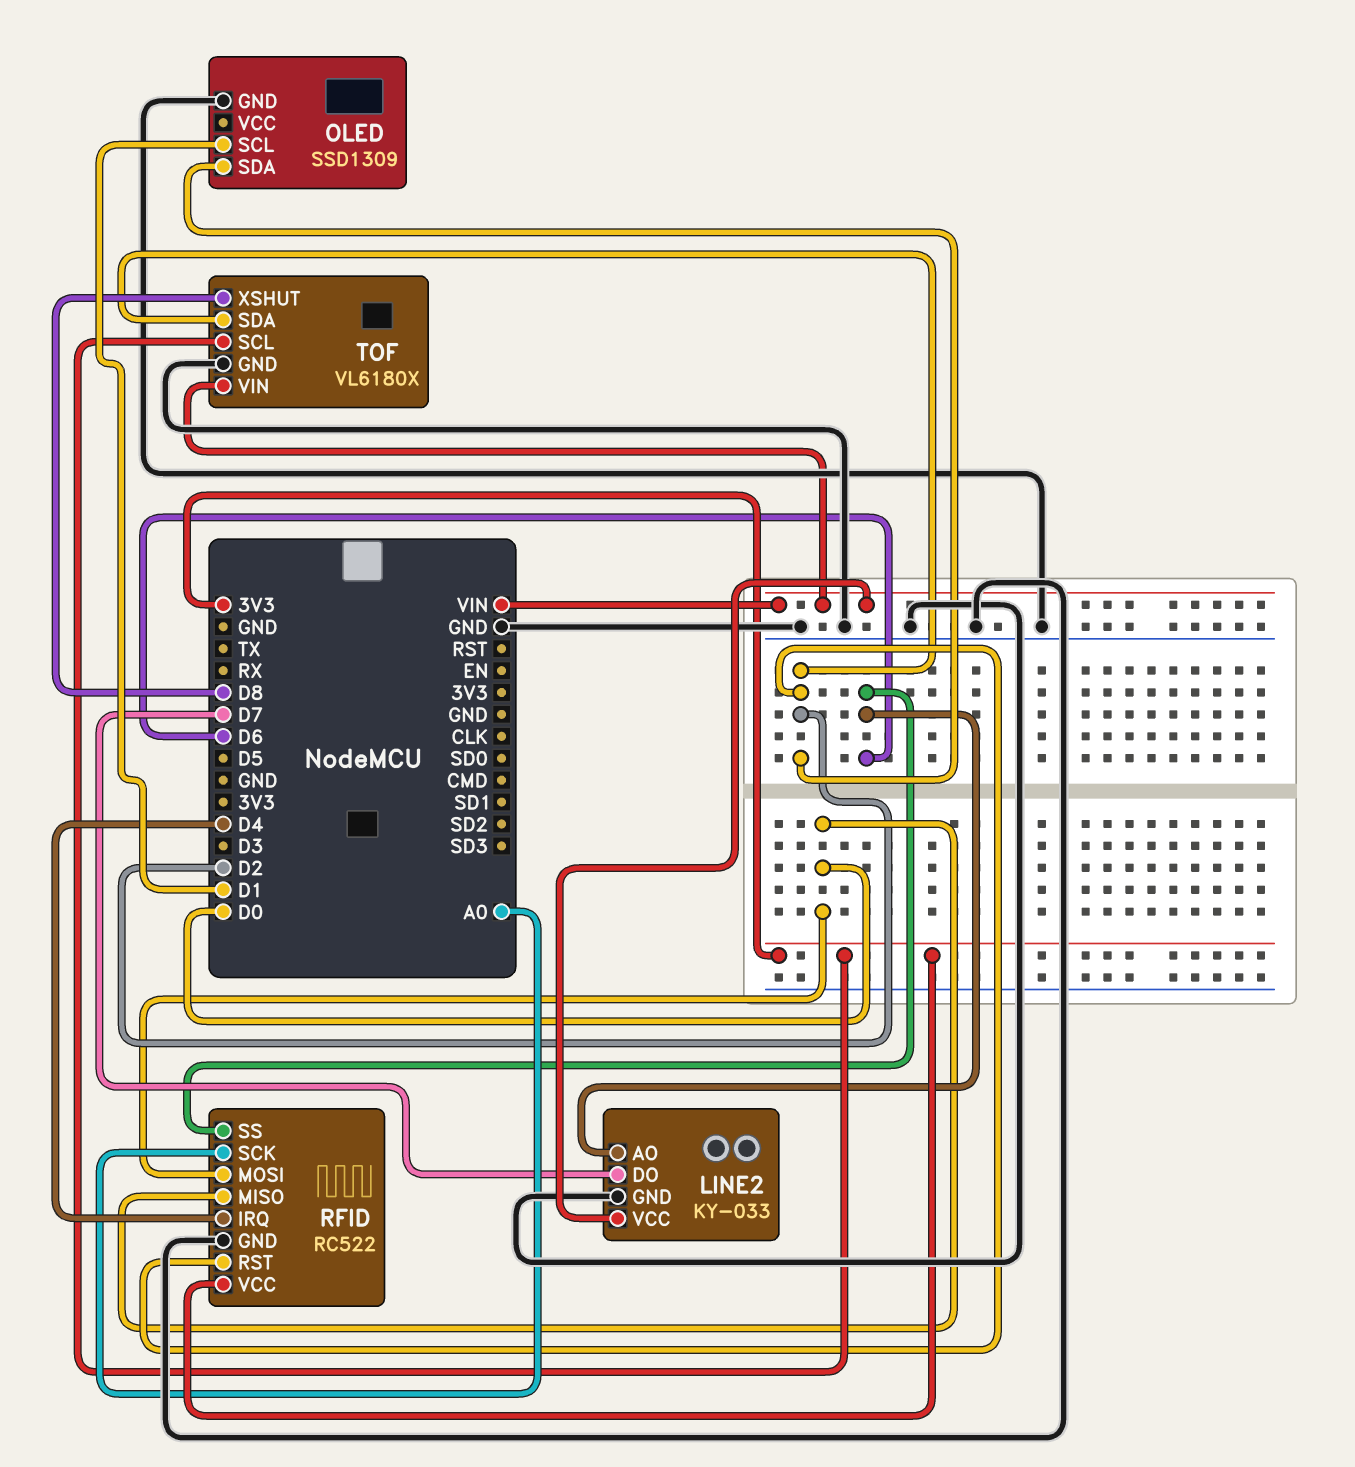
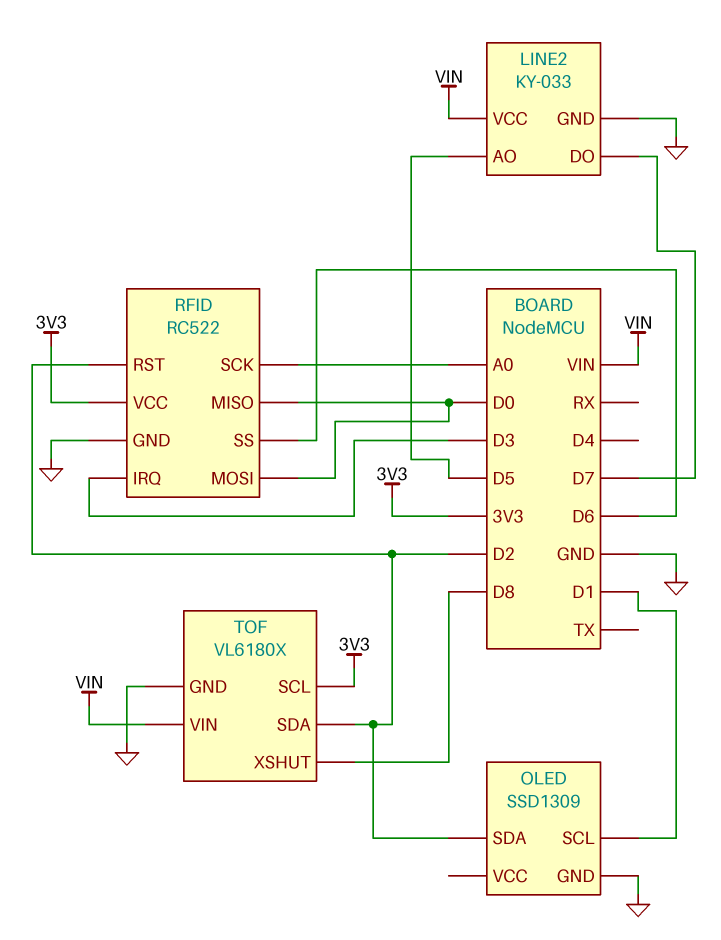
LINE2 pin AO: D6 -> D5
RFID pin IRQ: D4 -> D3

